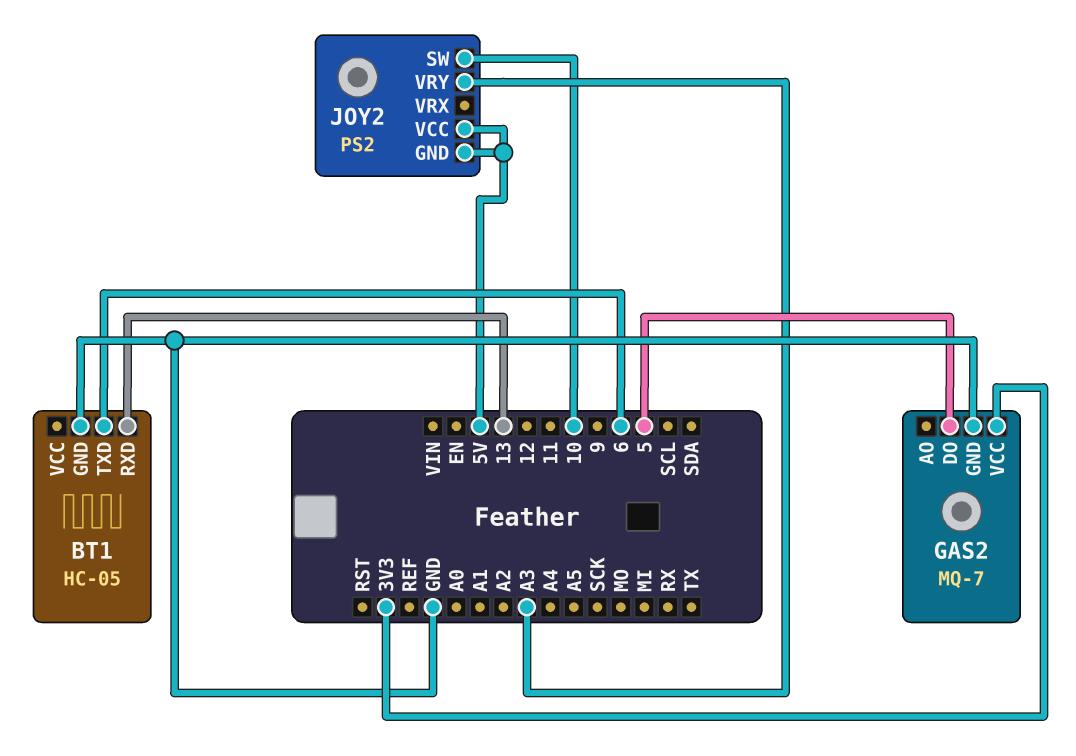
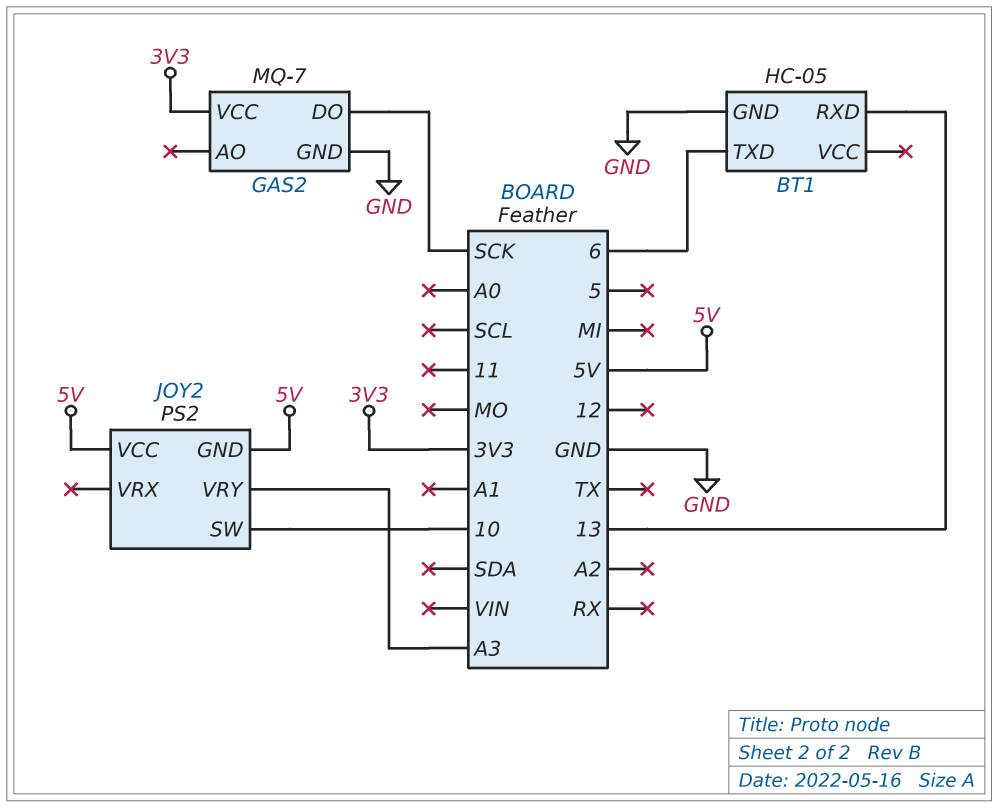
GAS2 pin DO: 5 -> SCK

